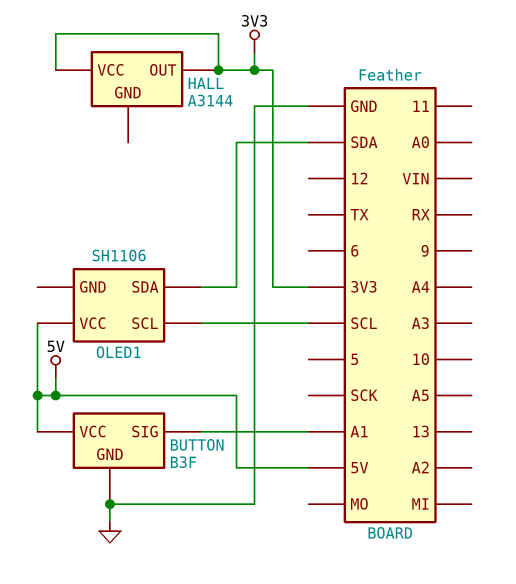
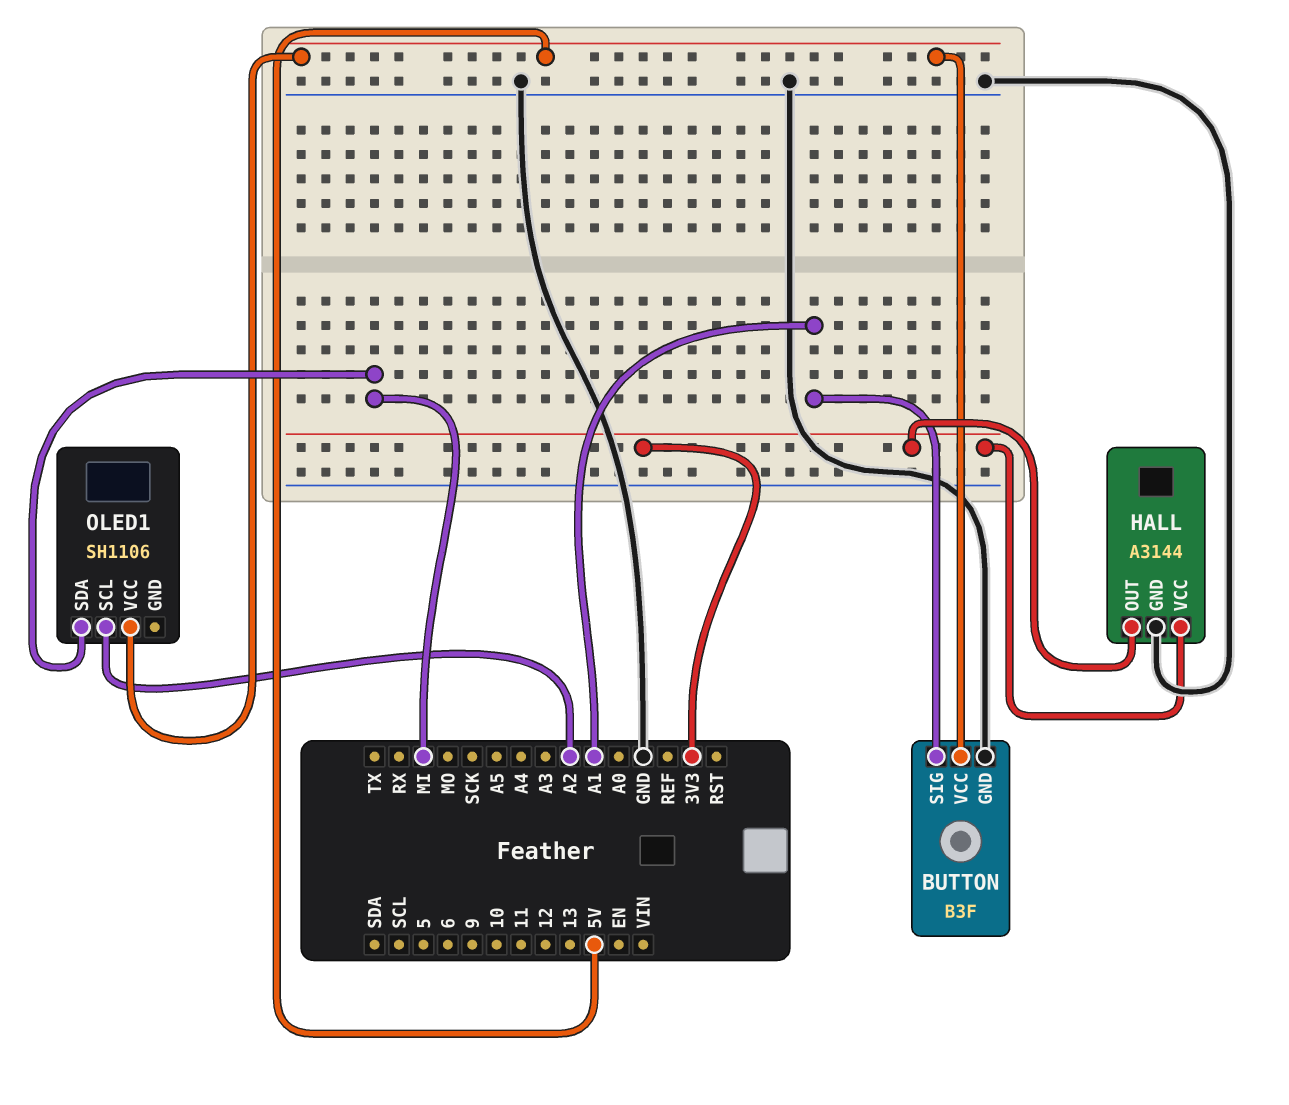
HALL pin GND: none -> GND
OLED1 pin SCL: SCL -> A2
OLED1 pin SDA: SDA -> MI

